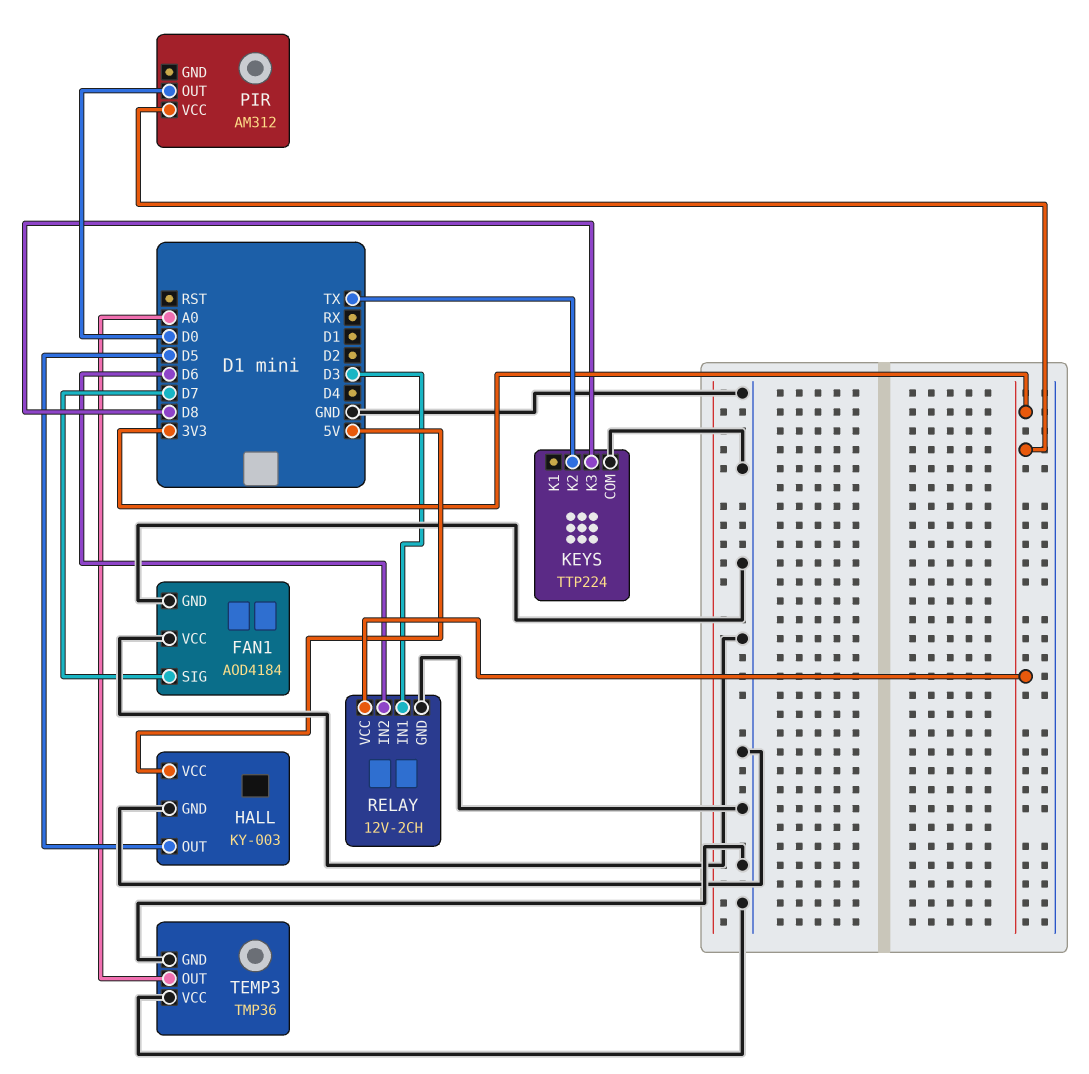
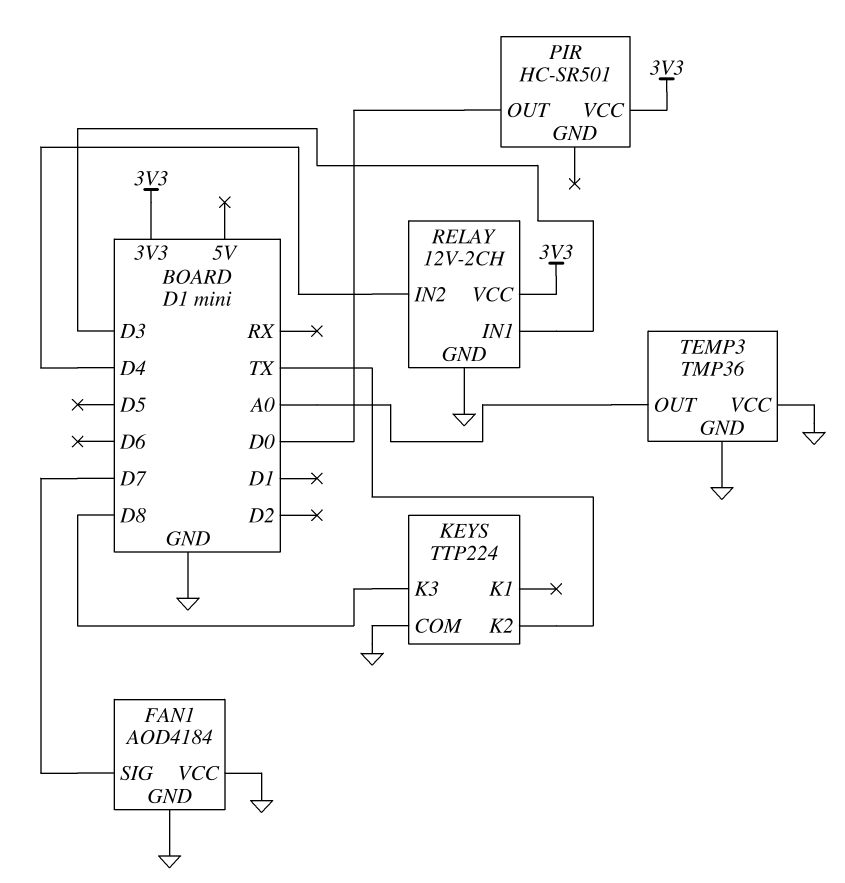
HALL: KY-003 -> none
HALL pin GND: GND -> none
HALL pin OUT: D5 -> none
HALL pin VCC: 5V -> none
PIR: AM312 -> HC-SR501
RELAY pin IN2: D6 -> D4

